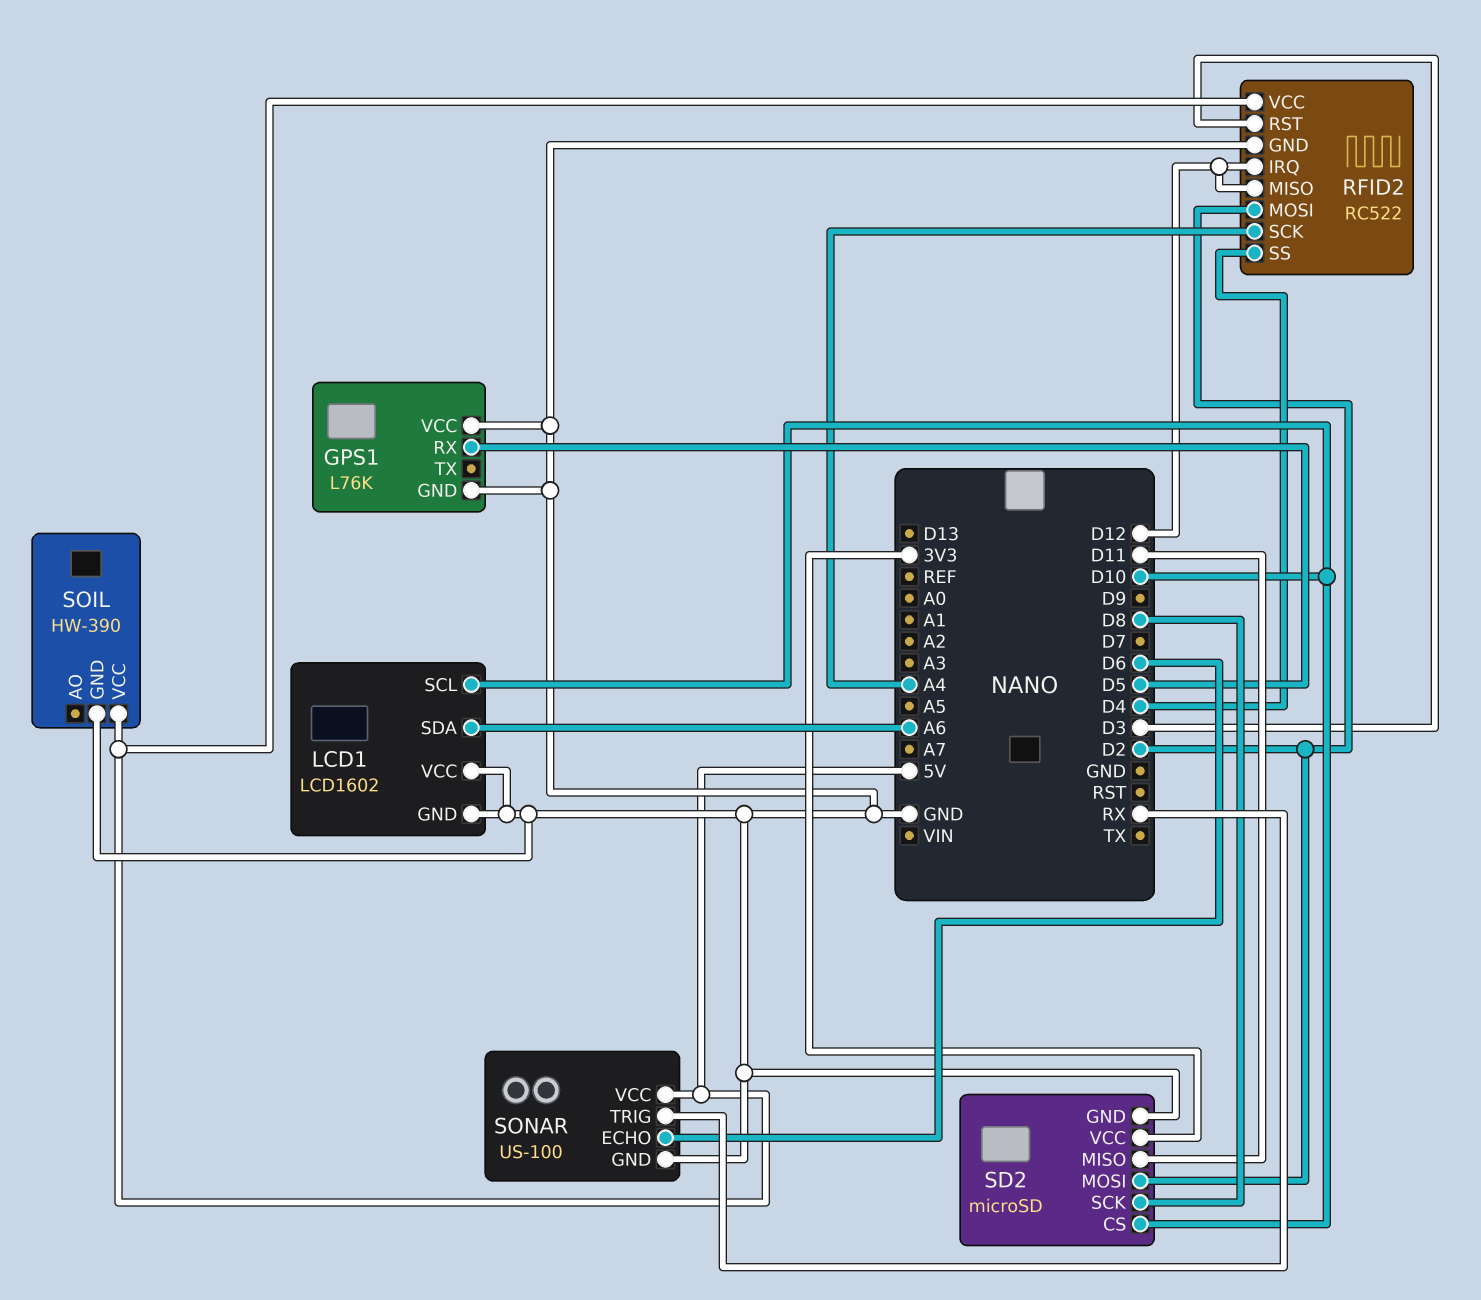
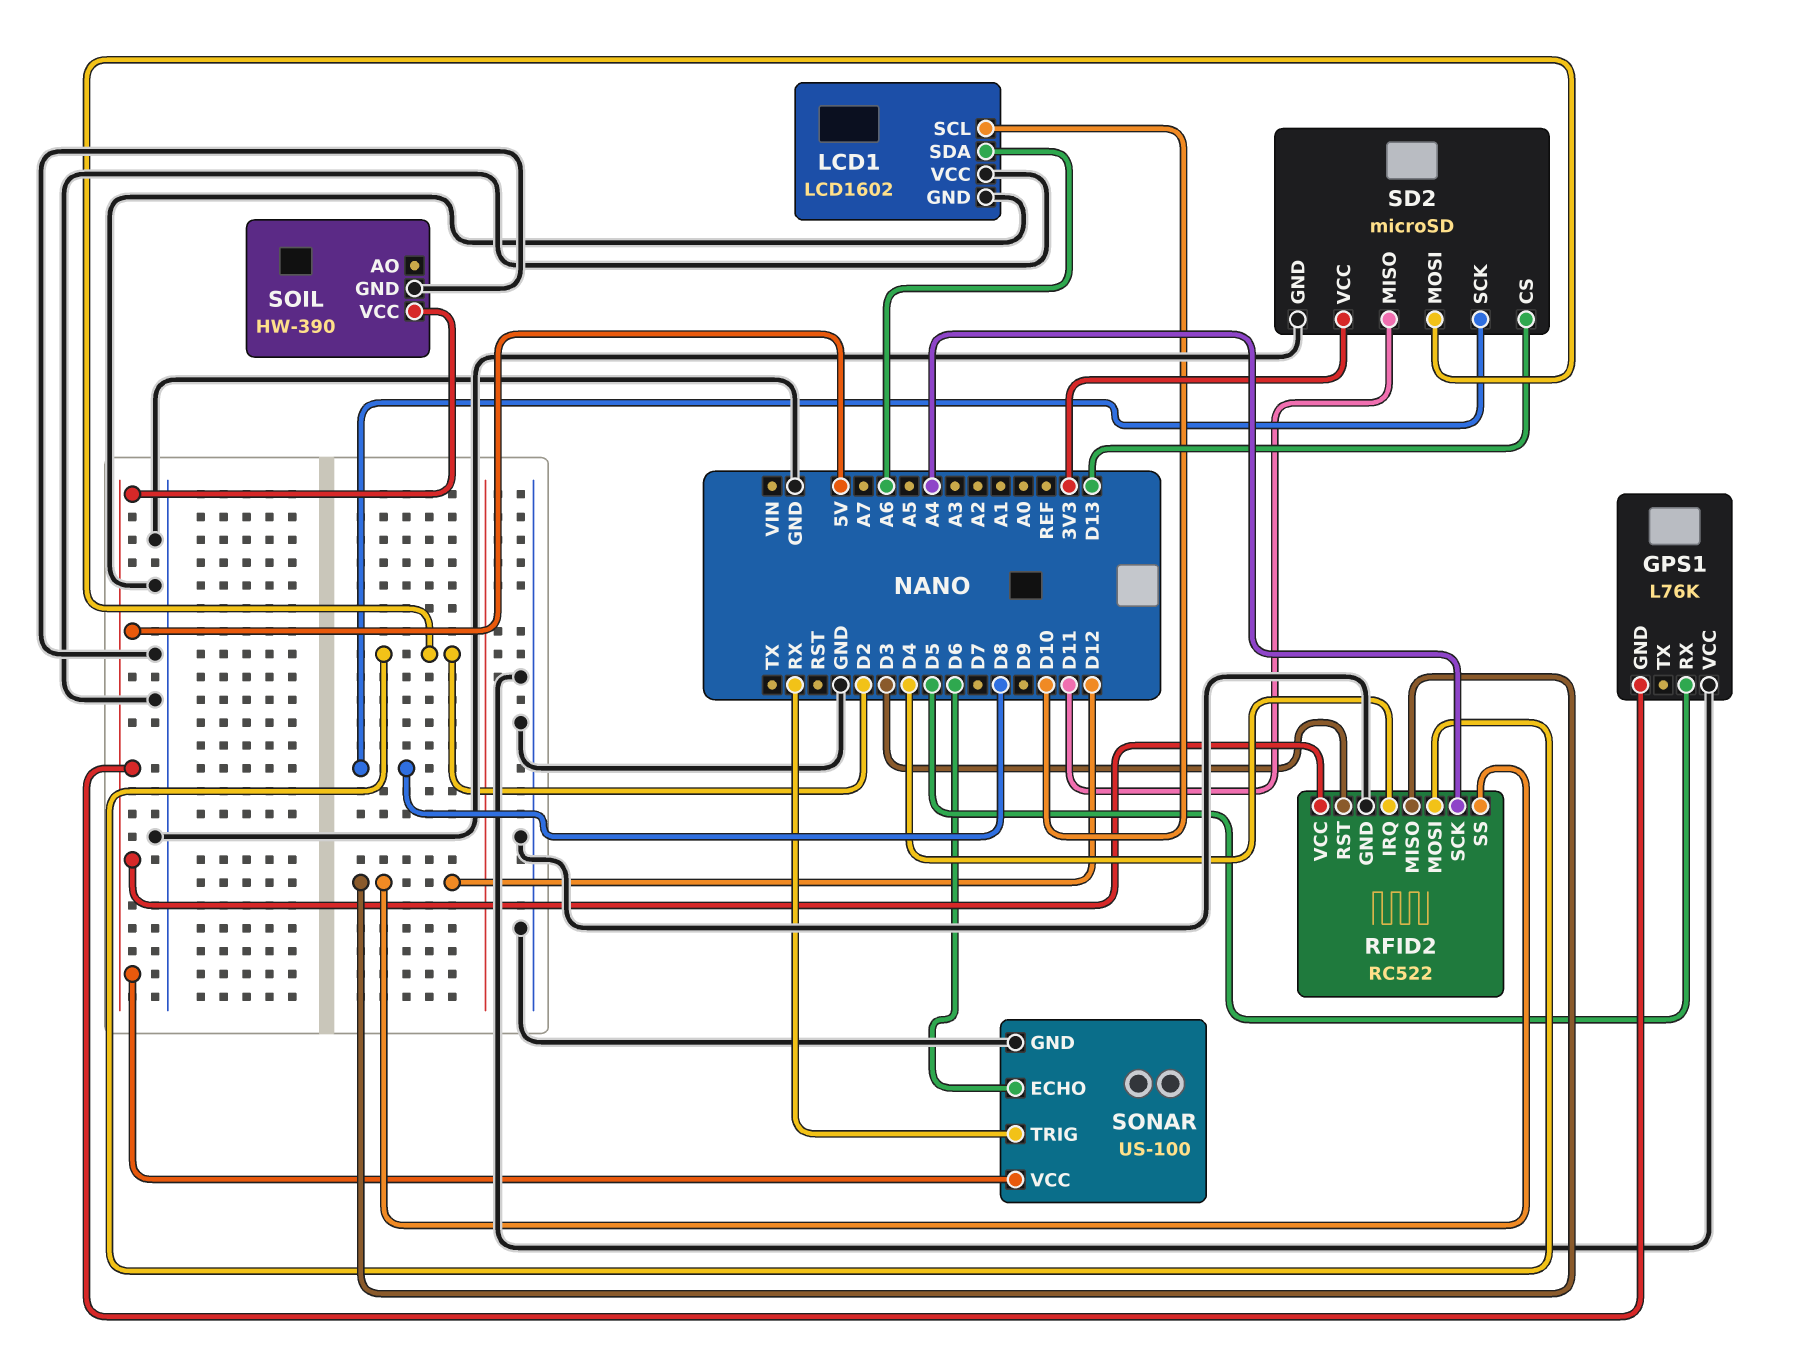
GPS1 pin GND: GND -> 5V
RFID2 pin IRQ: D12 -> D4
RFID2 pin SS: D4 -> D12
SD2 pin CS: D10 -> D13

